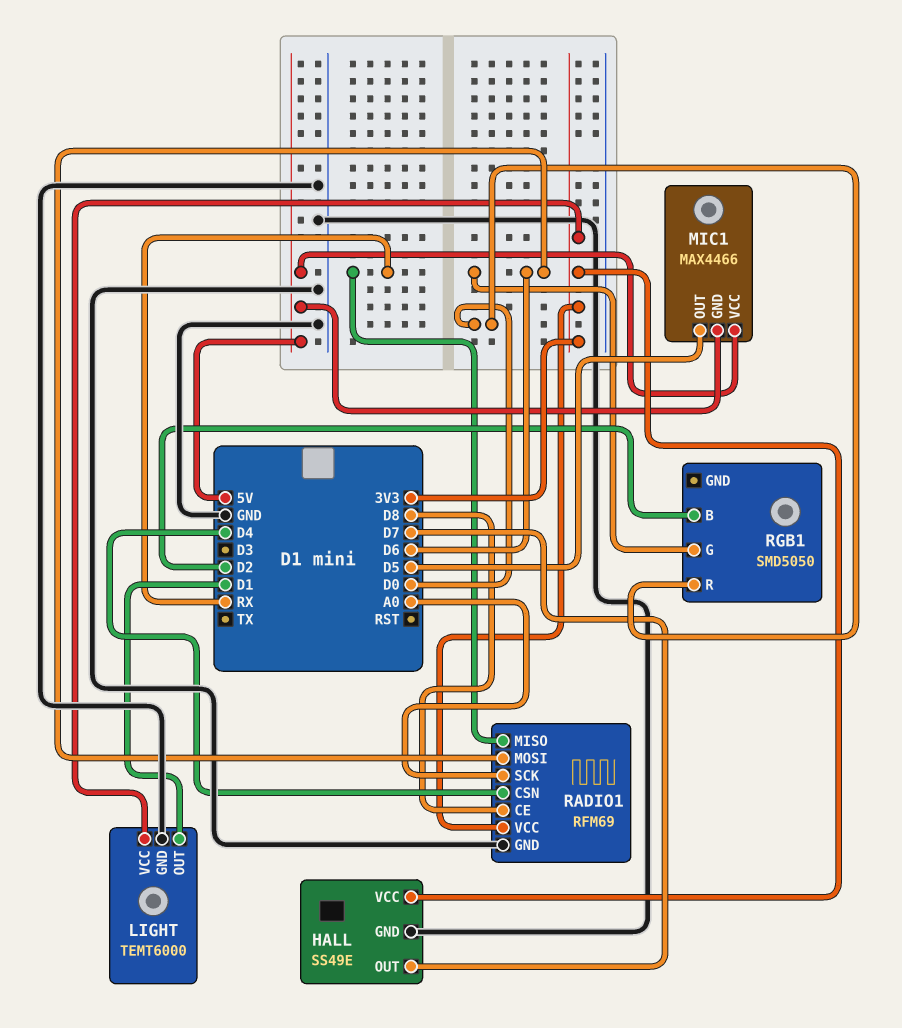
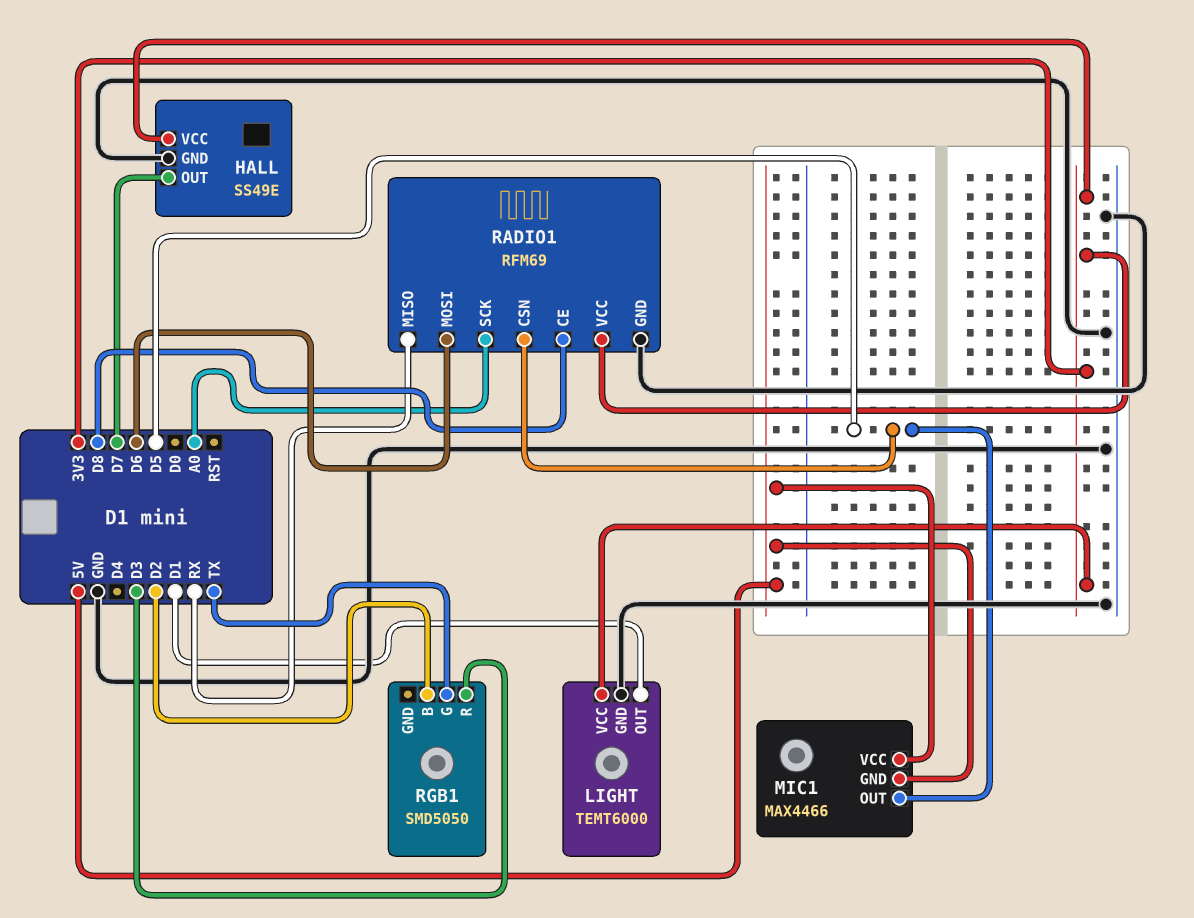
RADIO1 pin CSN: D4 -> D5
RGB1 pin G: D6 -> TX
RGB1 pin R: D0 -> D3

